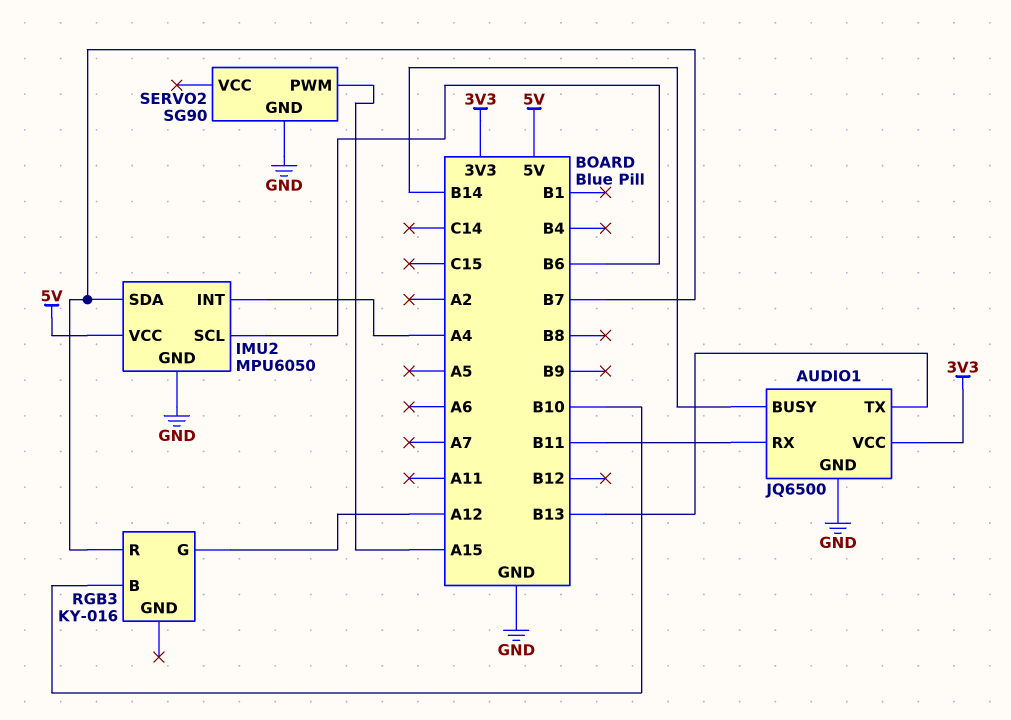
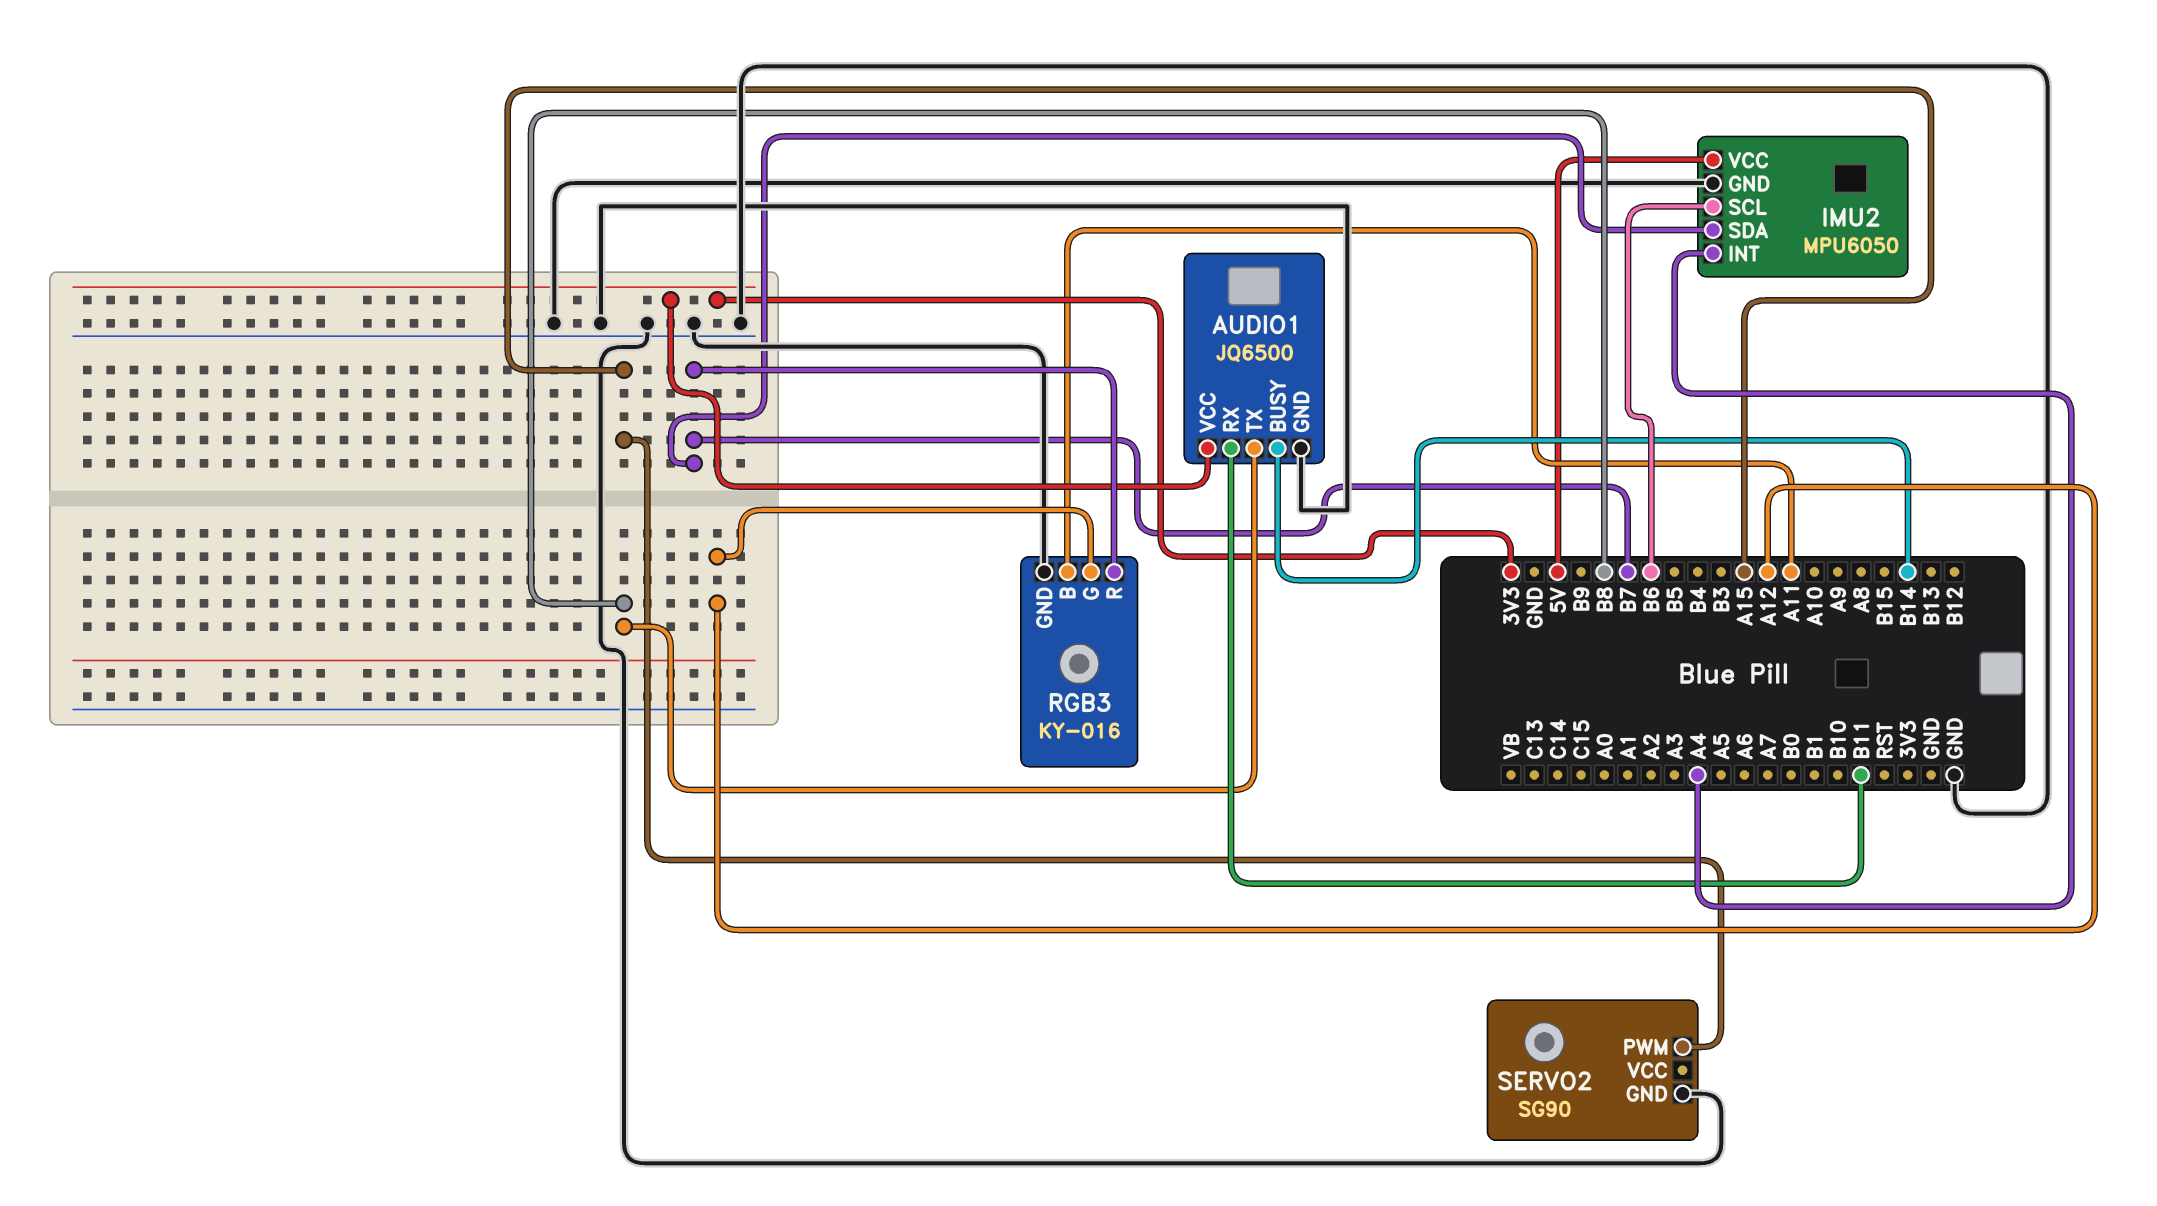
AUDIO1 pin TX: B13 -> B8
RGB3 pin B: B10 -> A11
RGB3 pin GND: none -> GND

